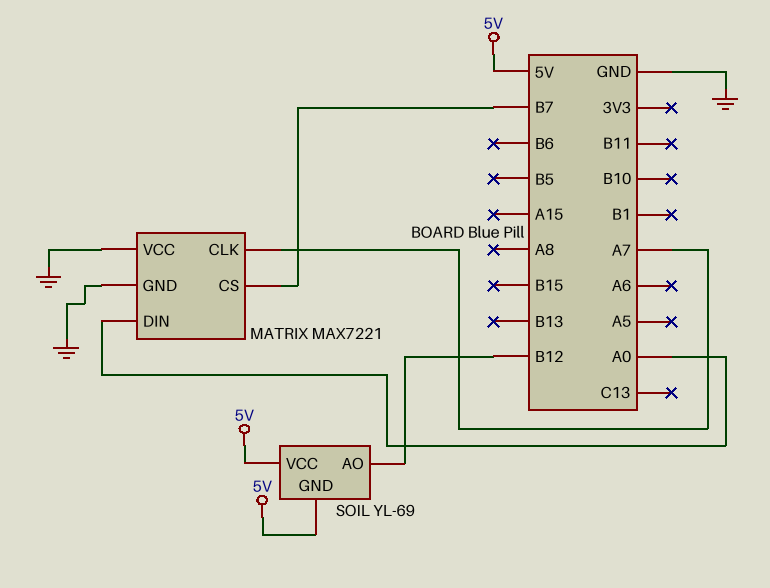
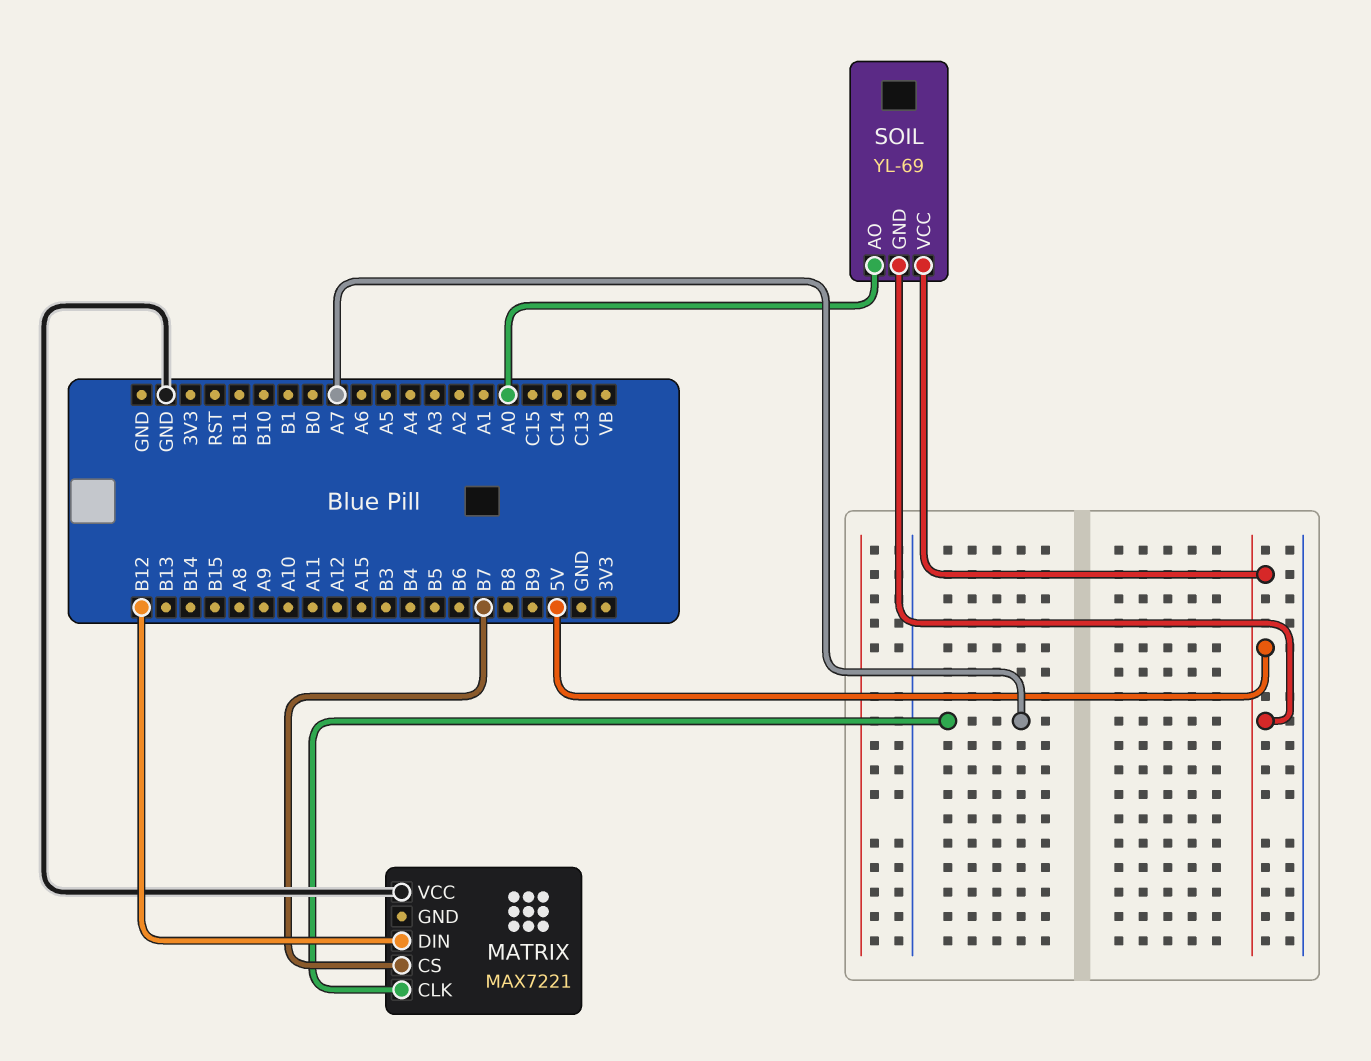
MATRIX pin DIN: A0 -> B12
MATRIX pin GND: GND -> none
SOIL pin AO: B12 -> A0

